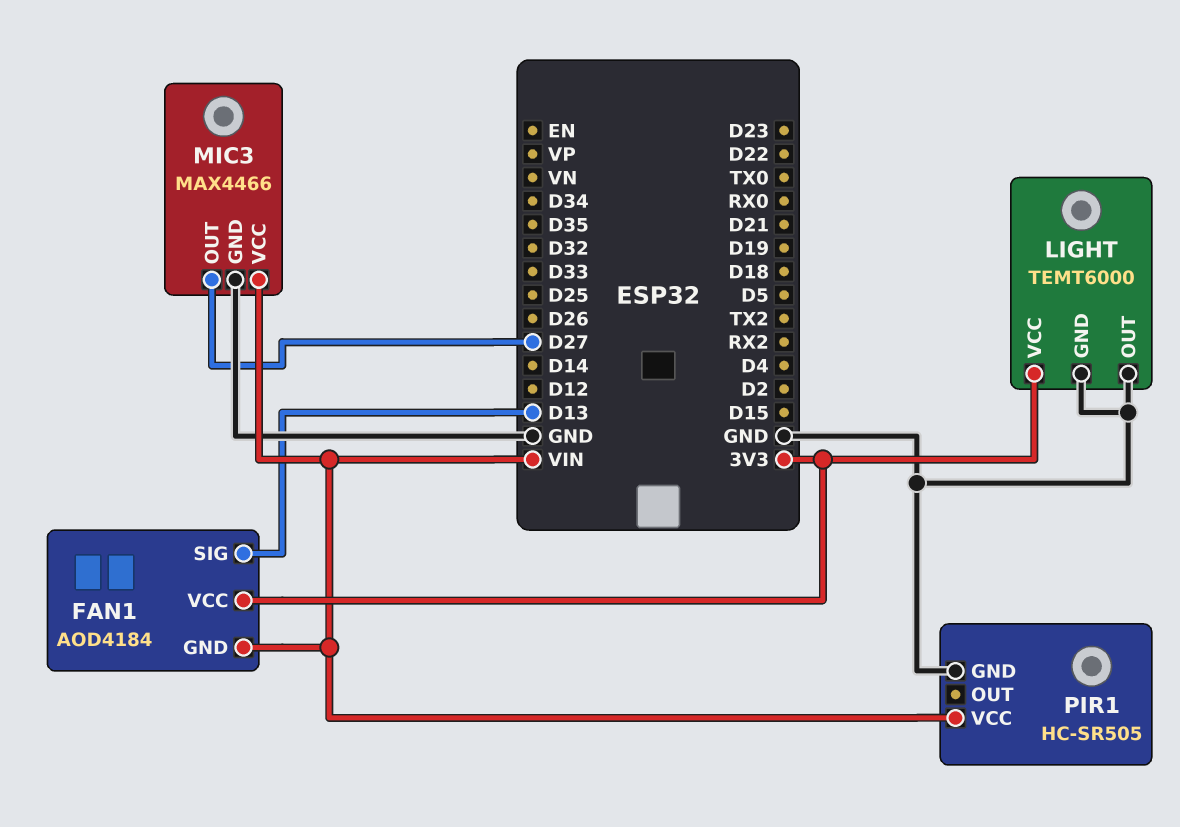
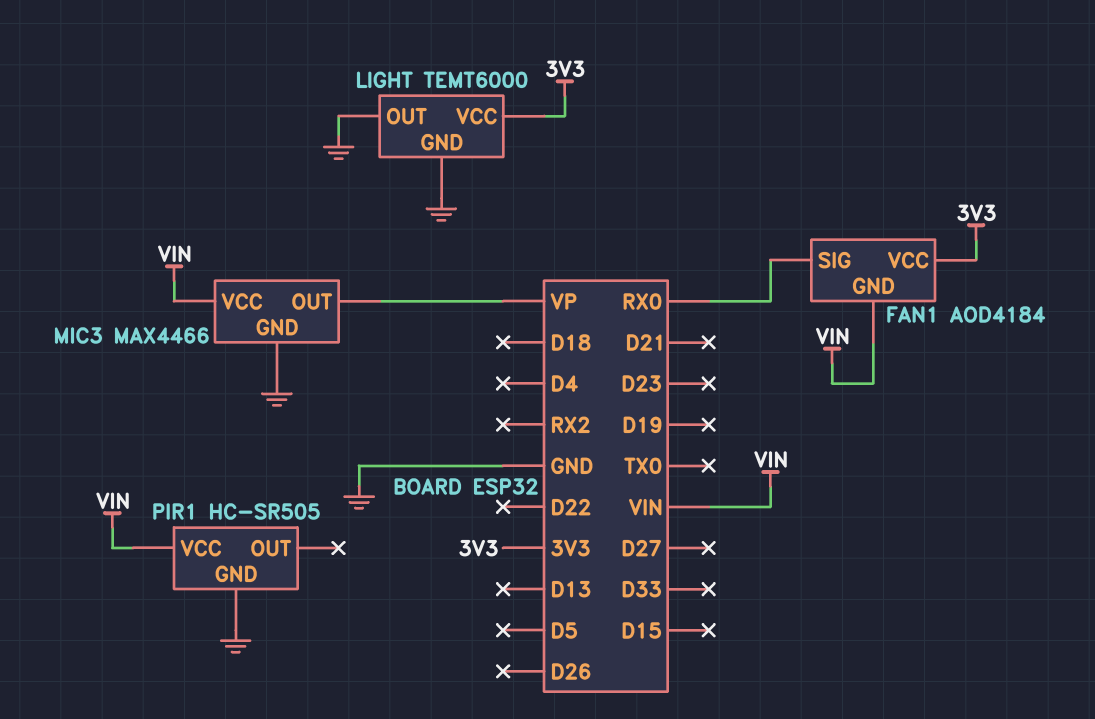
FAN1 pin SIG: D13 -> RX0
MIC3 pin OUT: D27 -> VP

